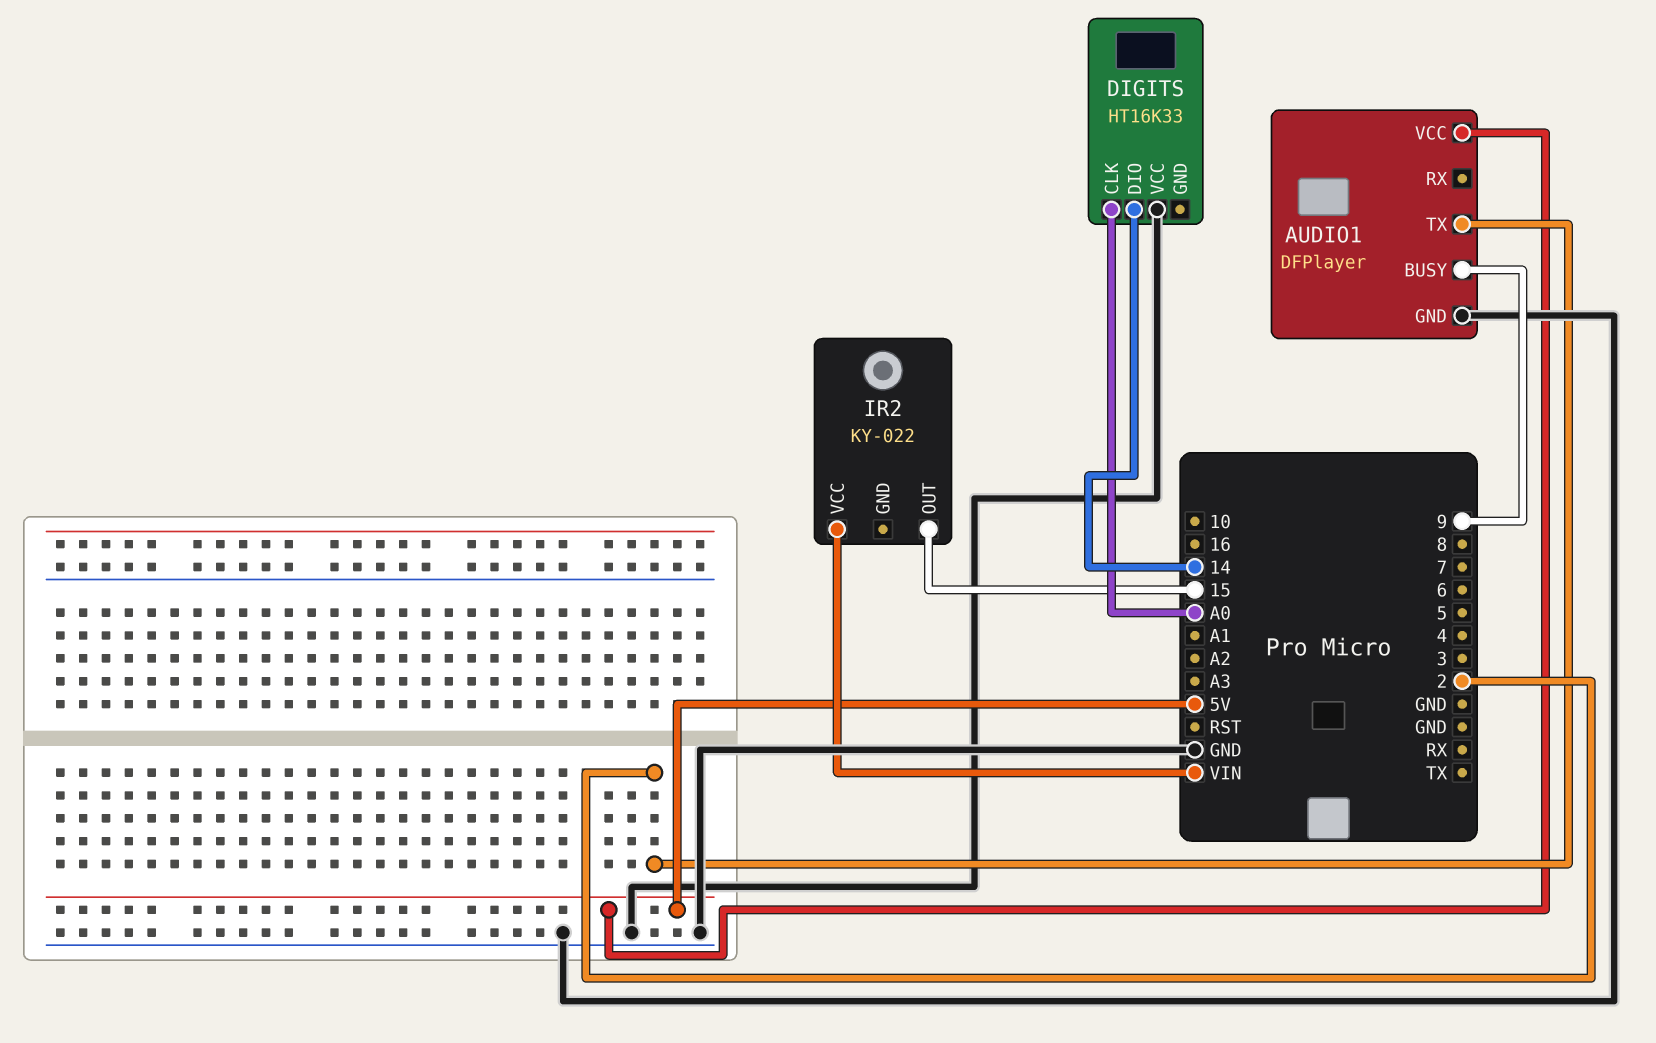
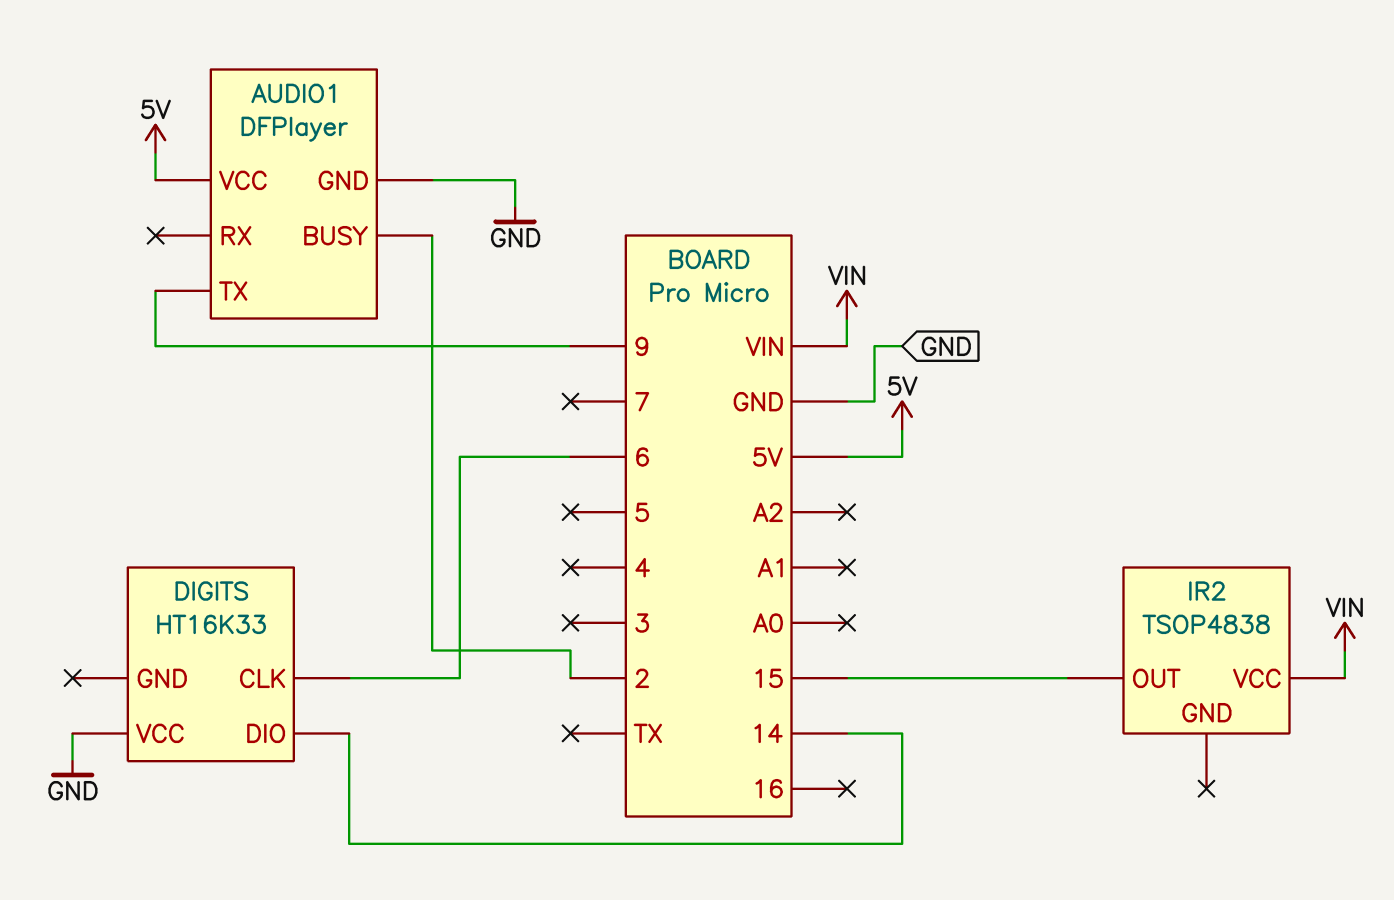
AUDIO1 pin BUSY: 9 -> 2
AUDIO1 pin TX: 2 -> 9
DIGITS pin CLK: A0 -> 6
IR2: KY-022 -> TSOP4838

